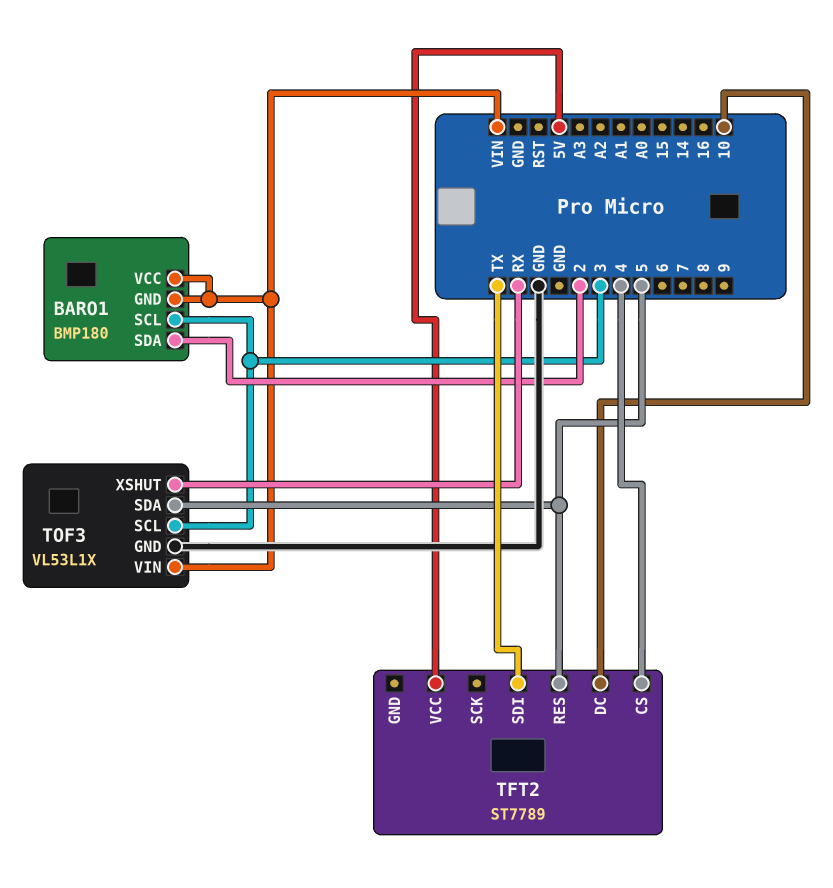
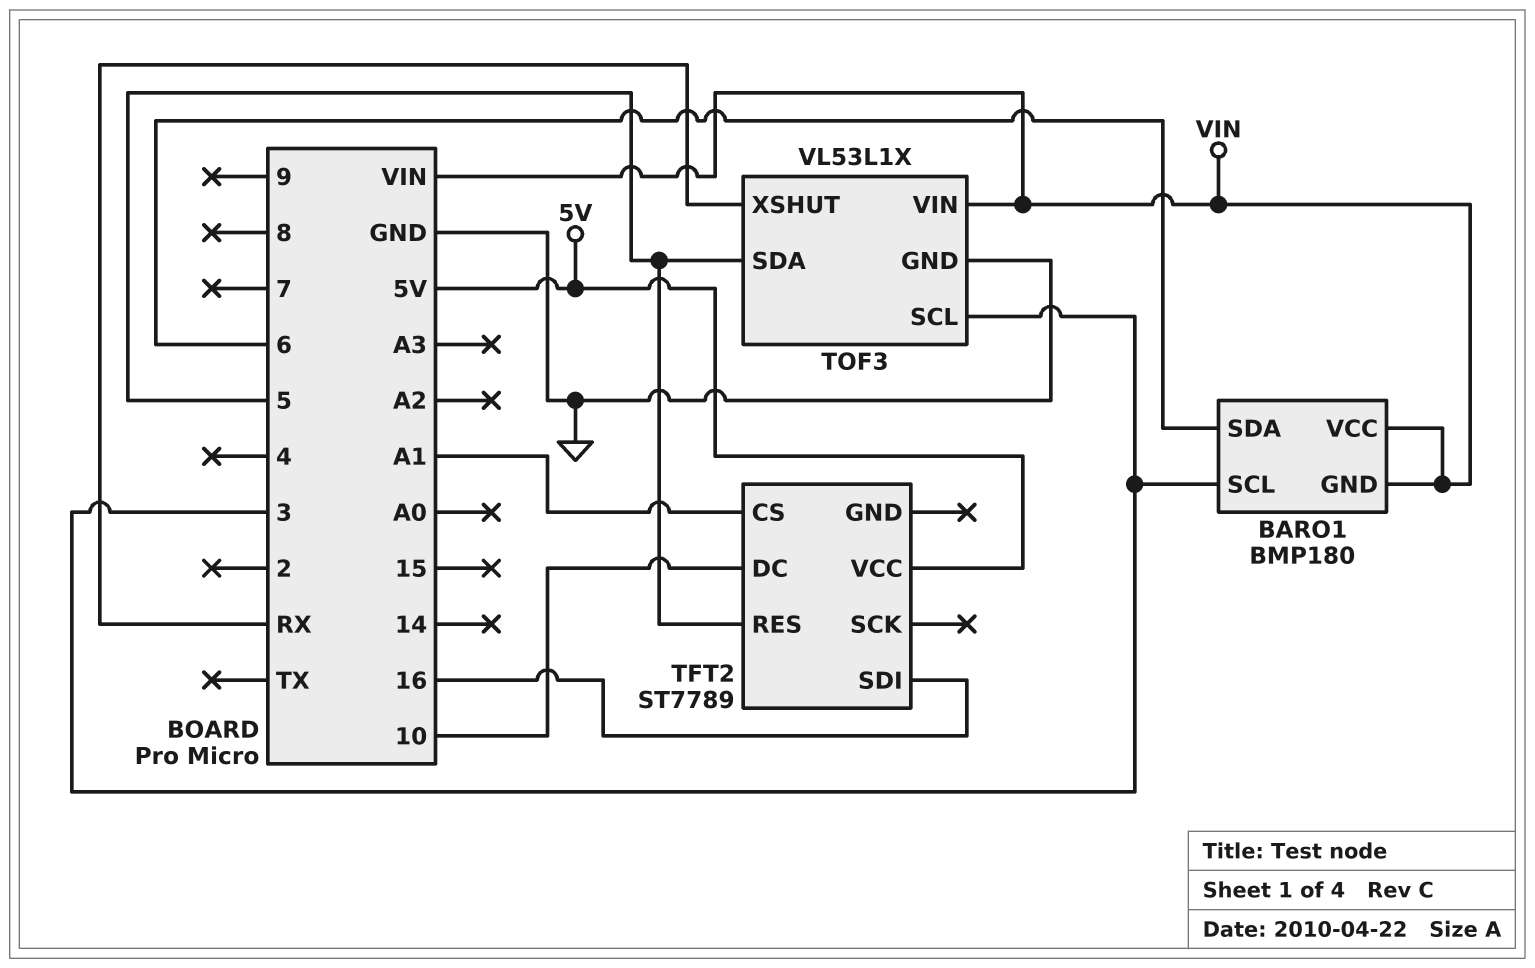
BARO1 pin SDA: 2 -> 6
TFT2 pin CS: 4 -> A1
TFT2 pin SDI: TX -> 16

